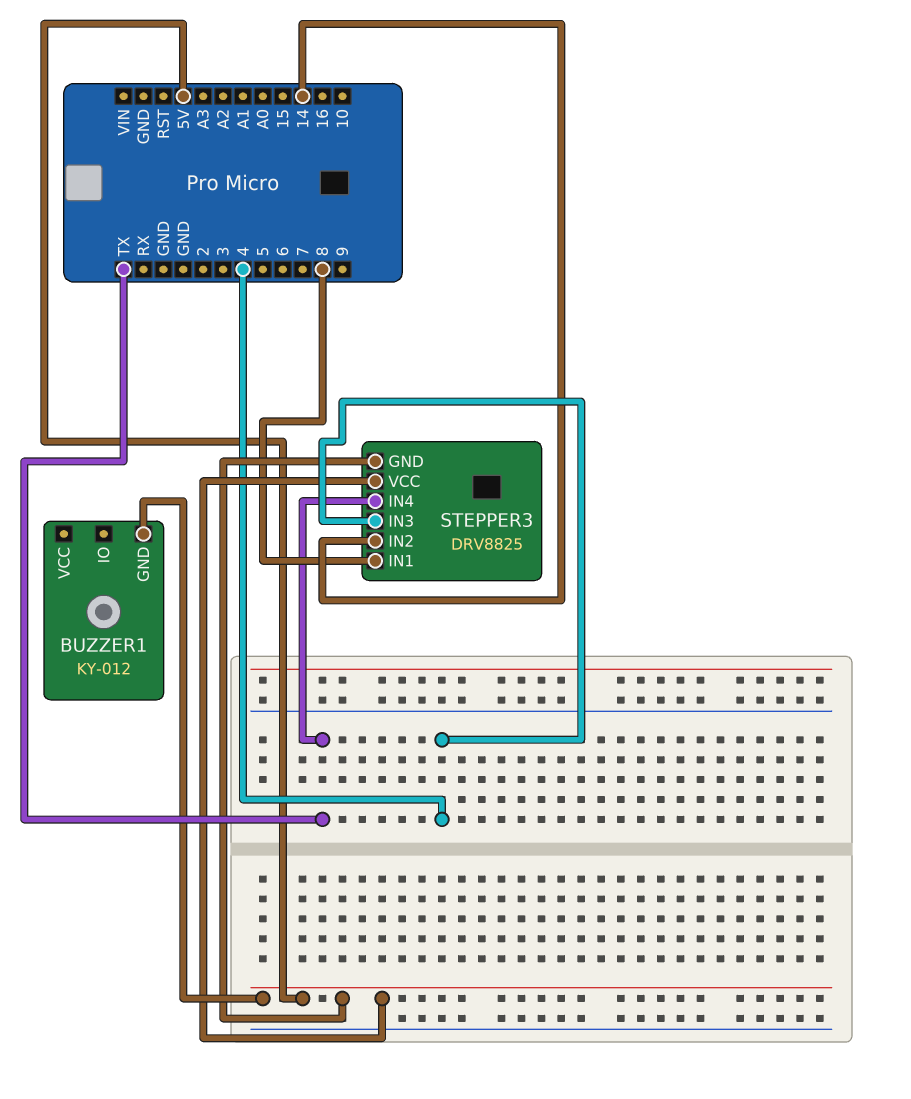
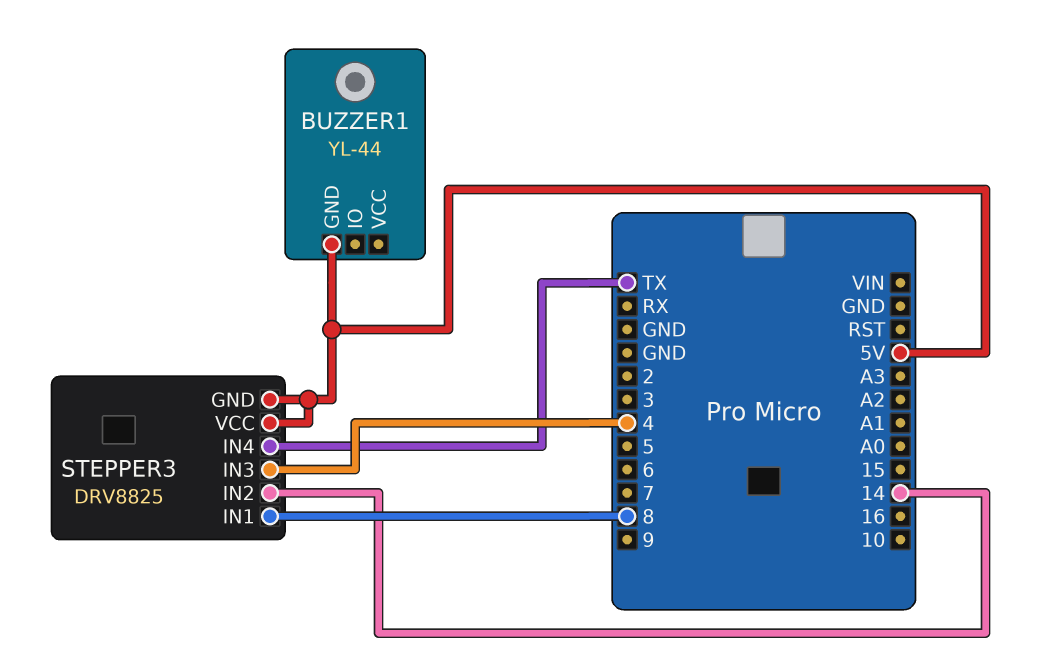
BUZZER1: KY-012 -> YL-44

